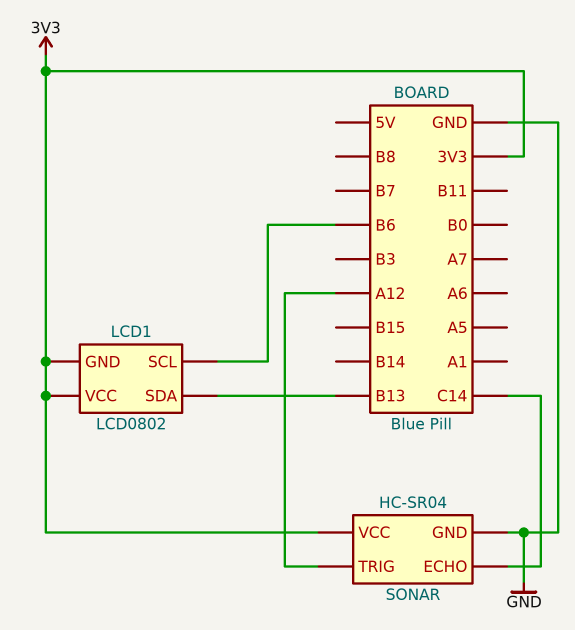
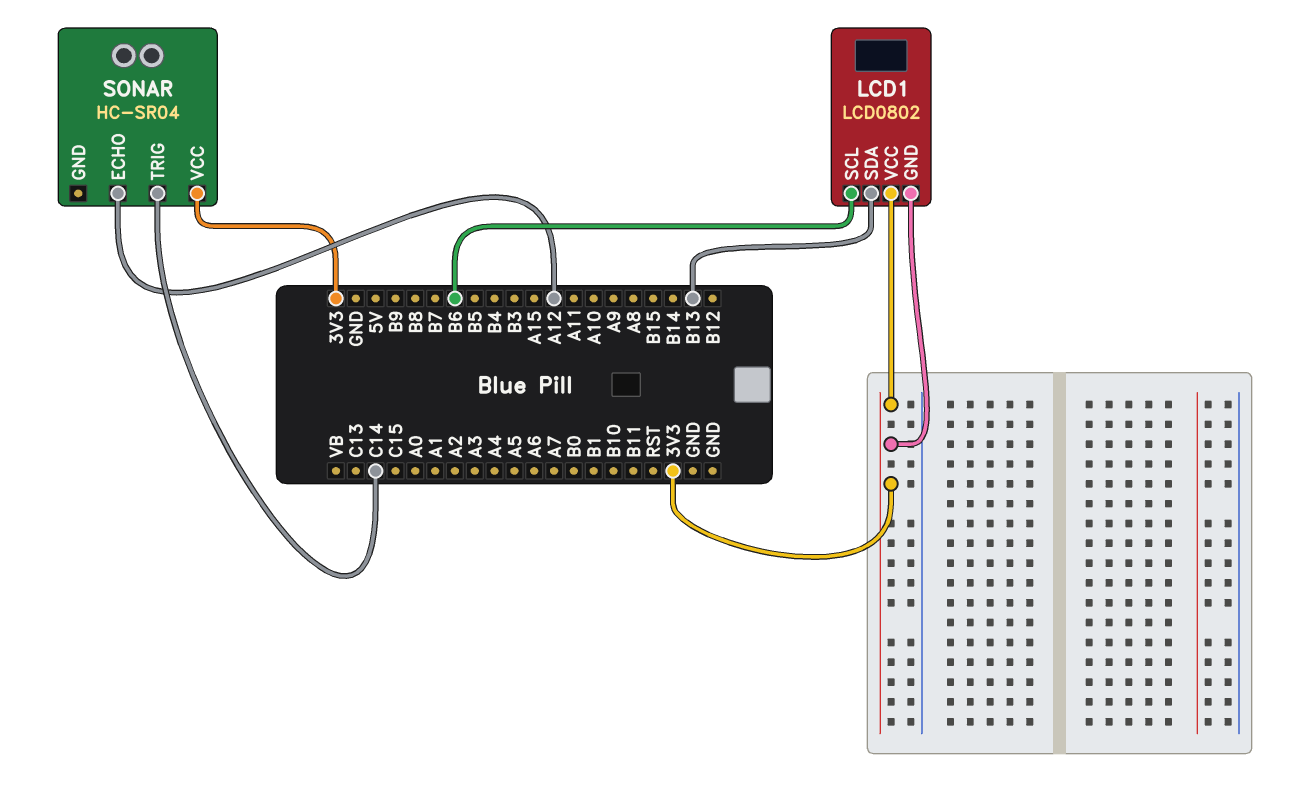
SONAR pin ECHO: C14 -> A12
SONAR pin GND: GND -> none
SONAR pin TRIG: A12 -> C14

